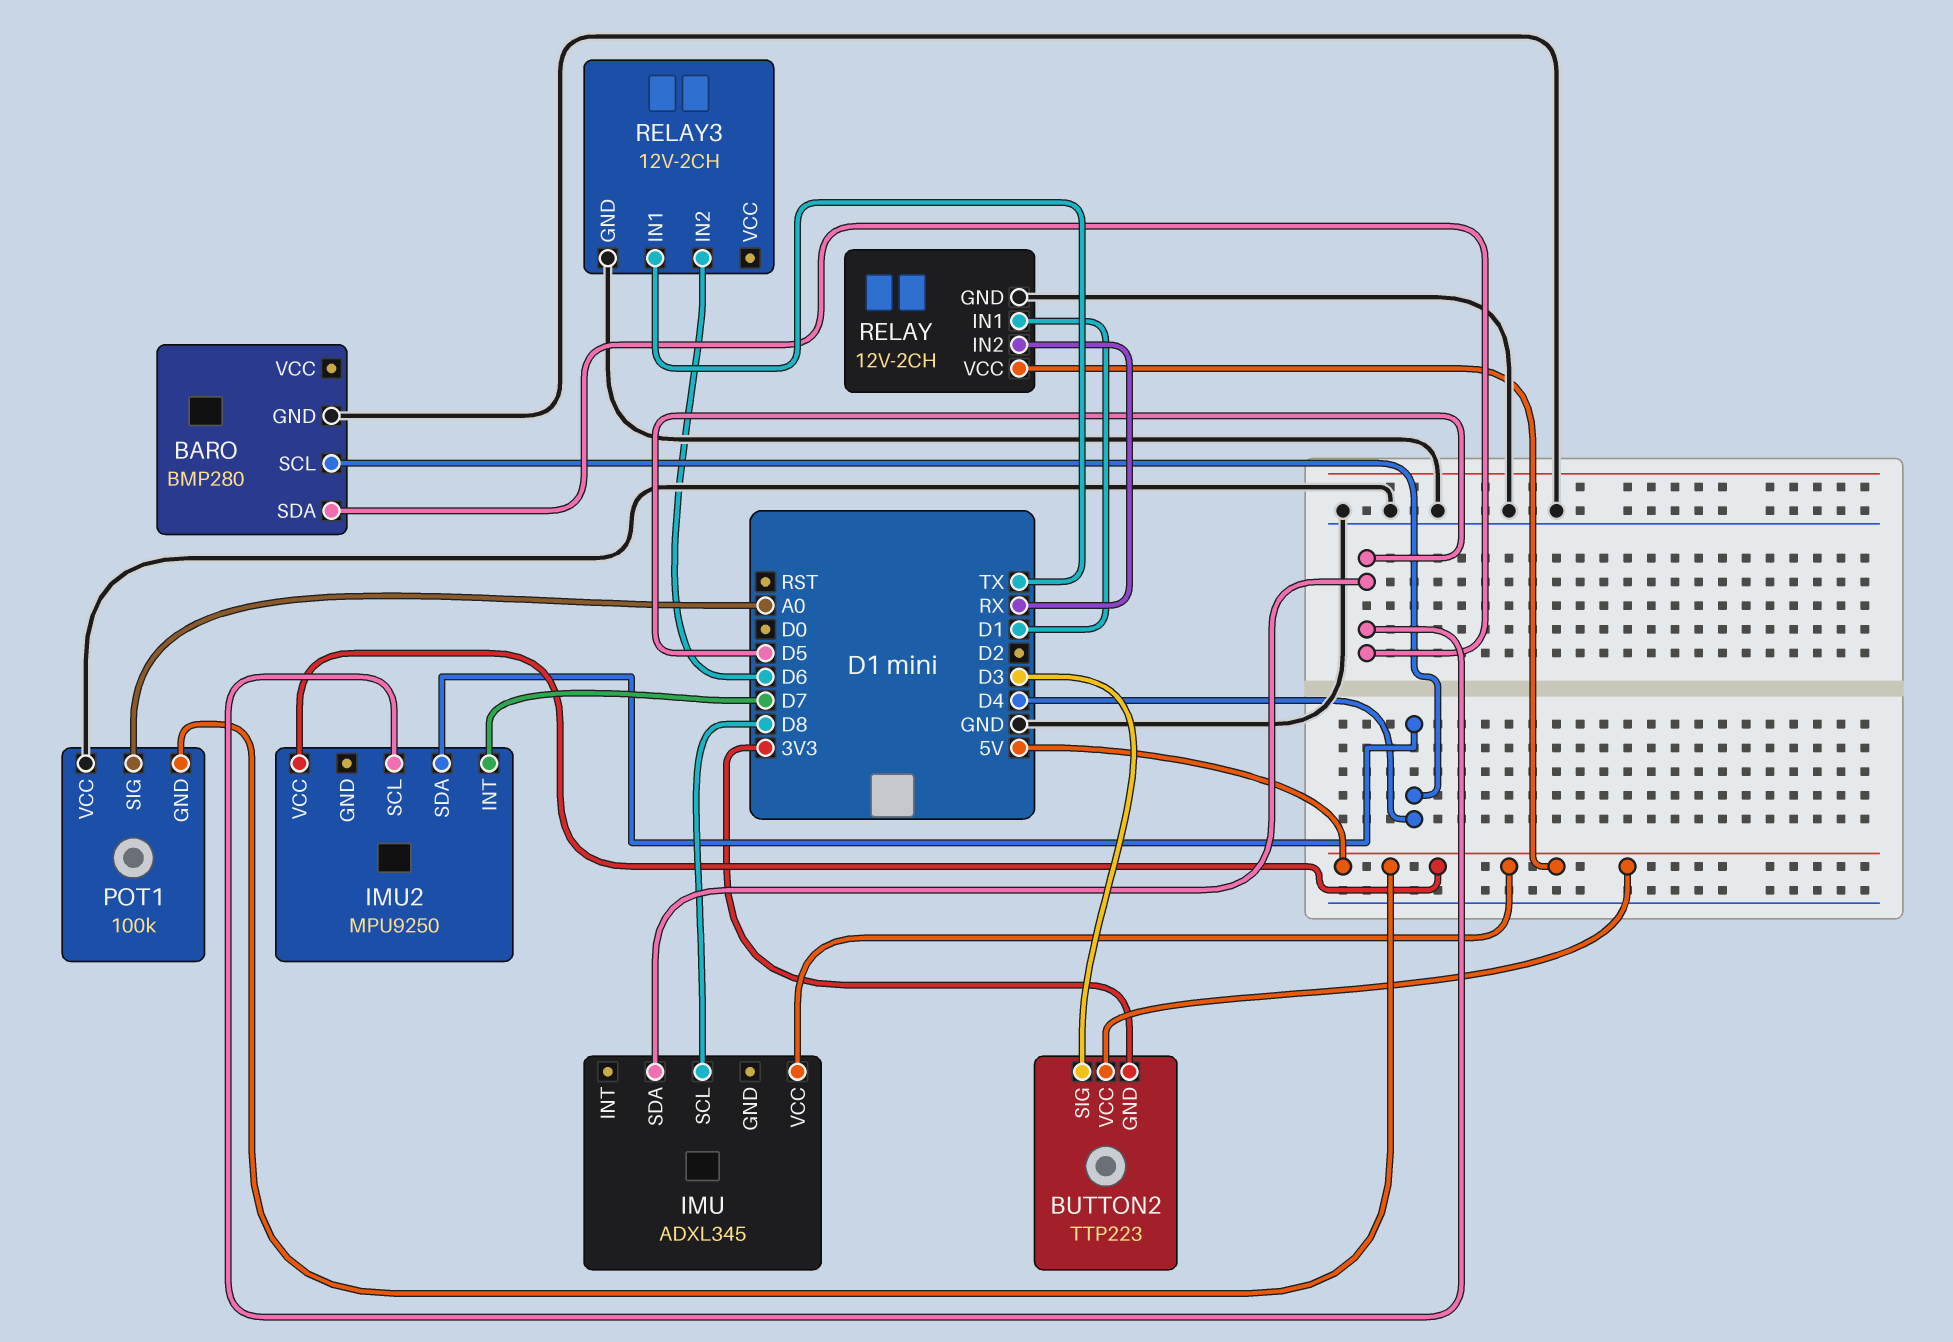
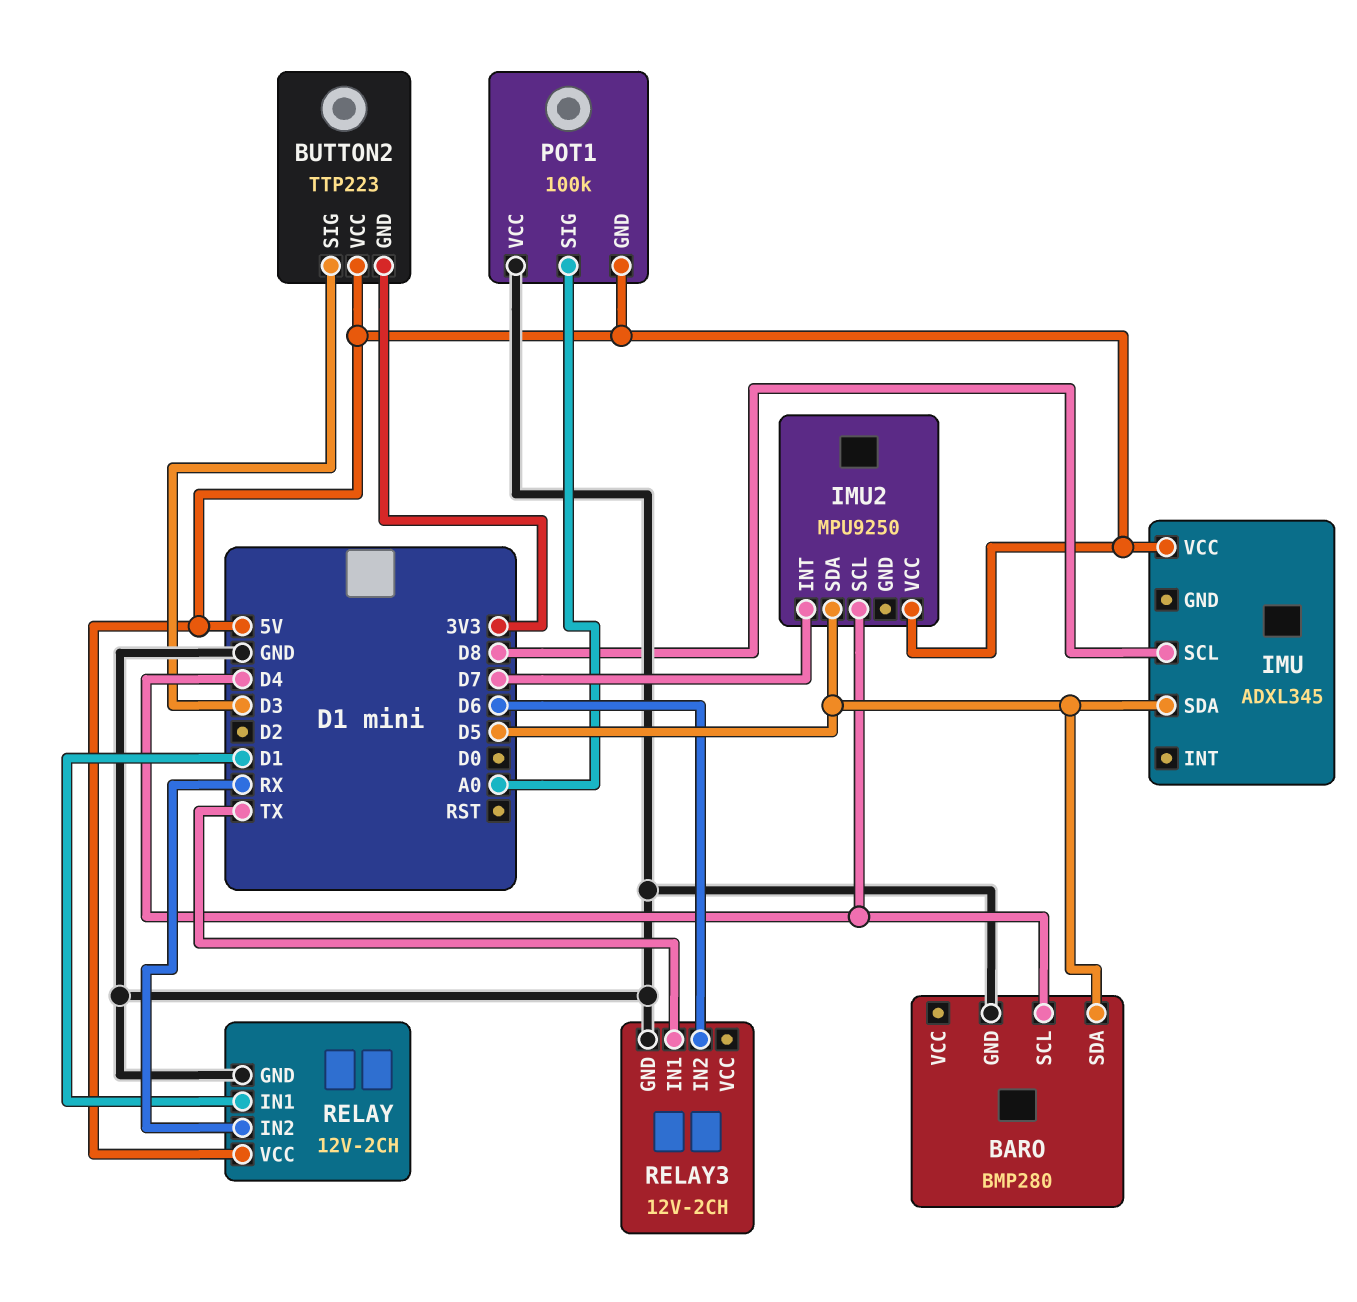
IMU2 pin SCL: D5 -> D4
IMU2 pin SDA: D4 -> D5

